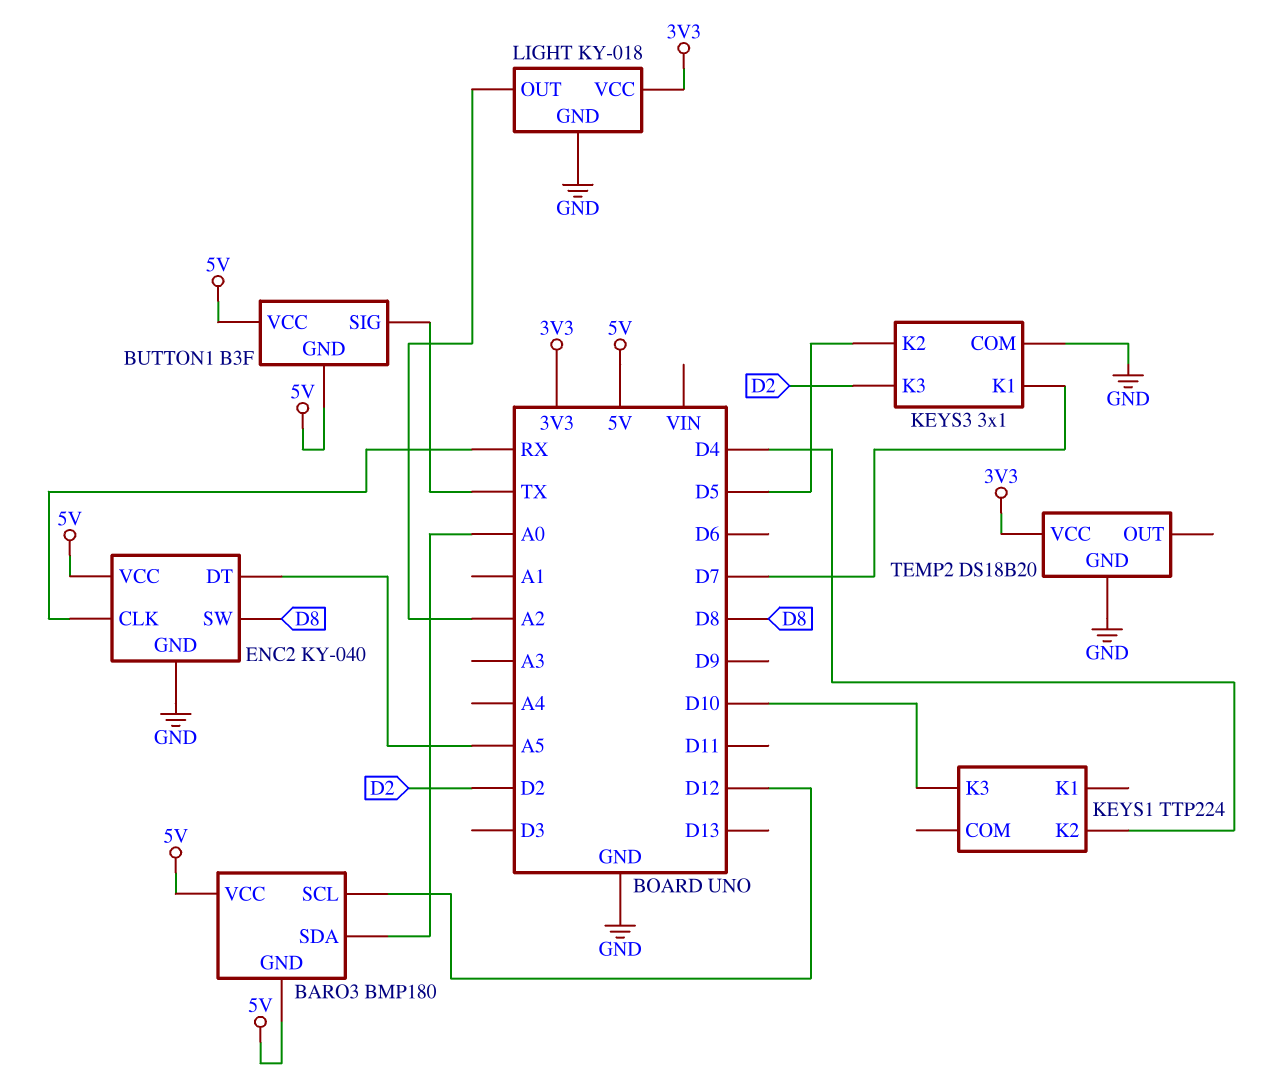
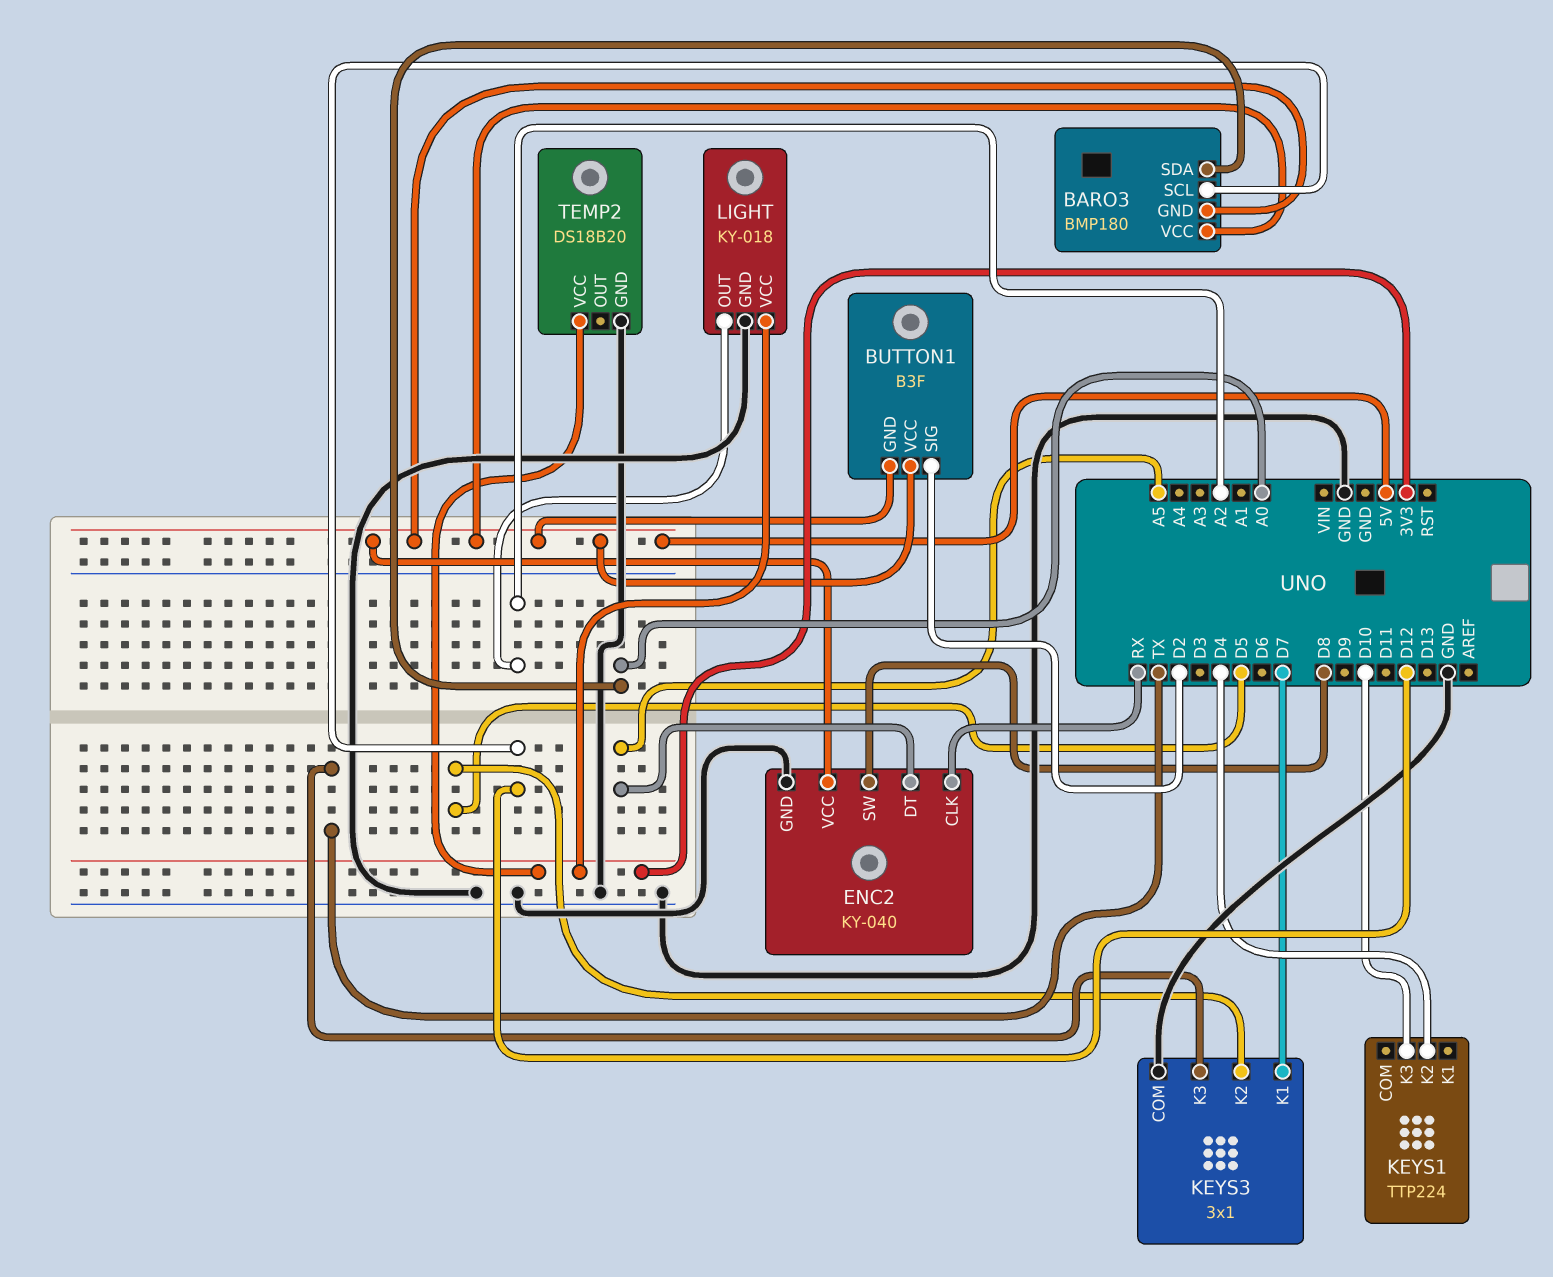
BUTTON1 pin SIG: TX -> D2
KEYS3 pin K3: D2 -> TX

